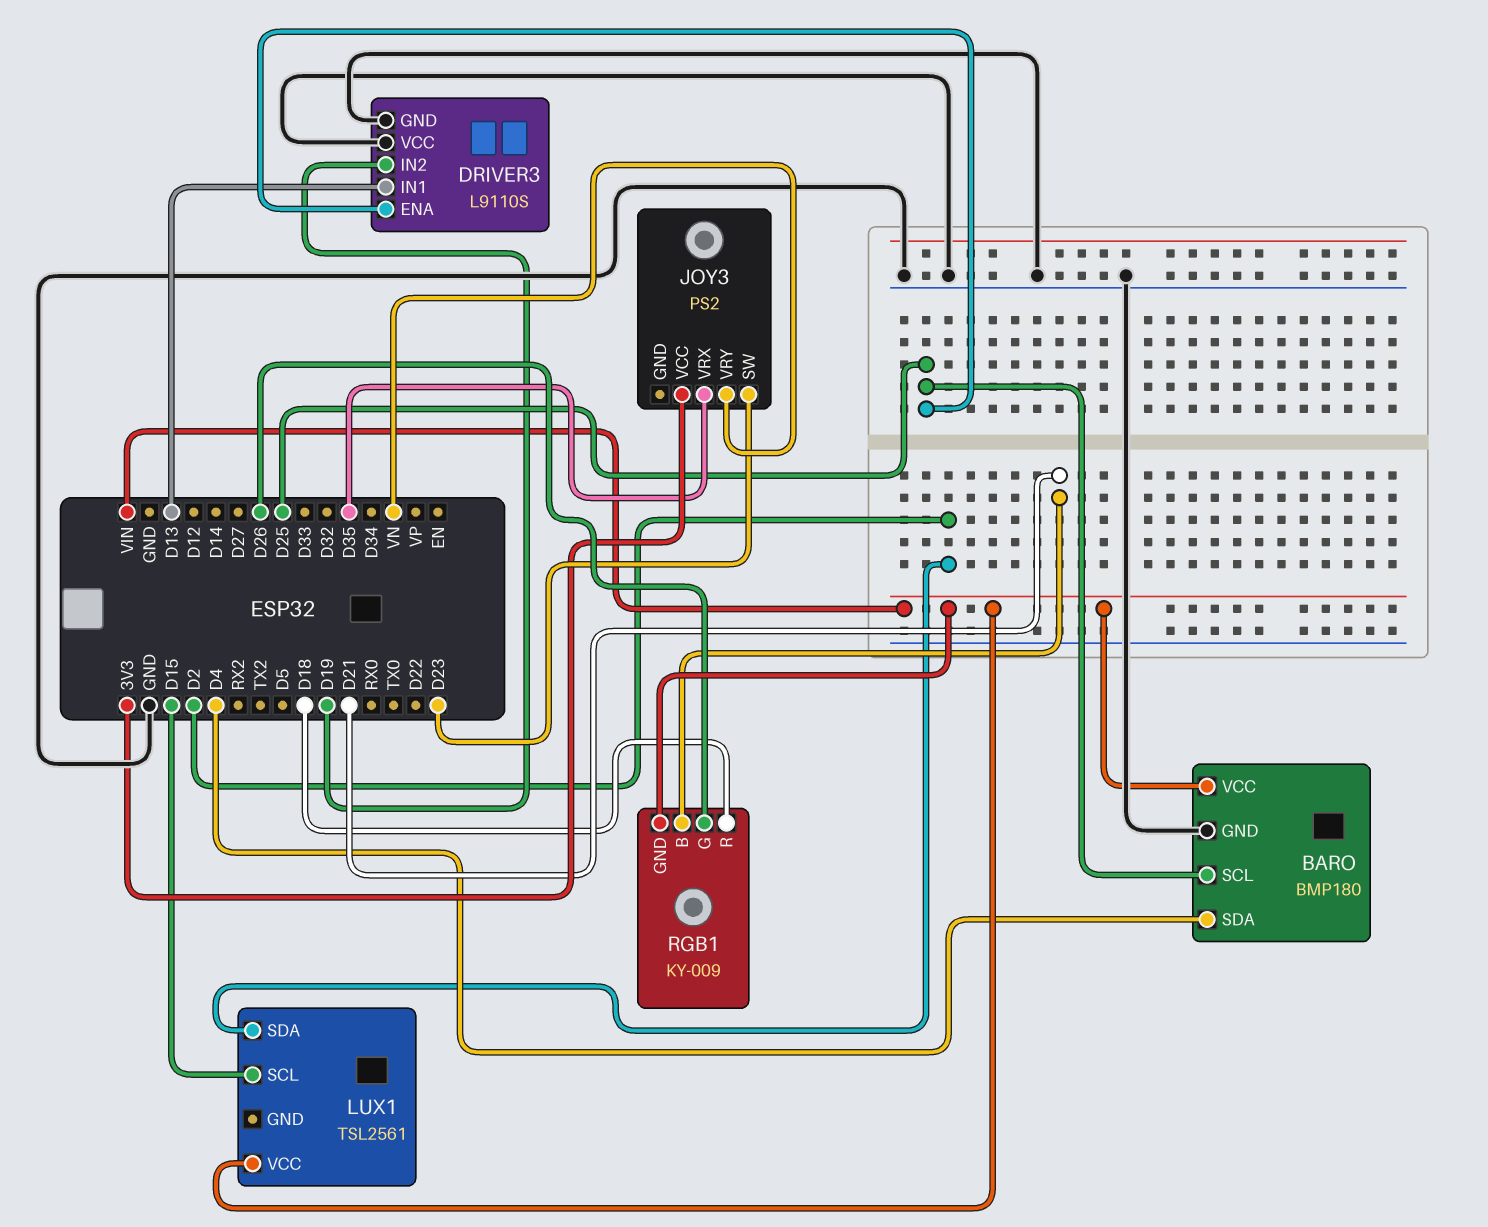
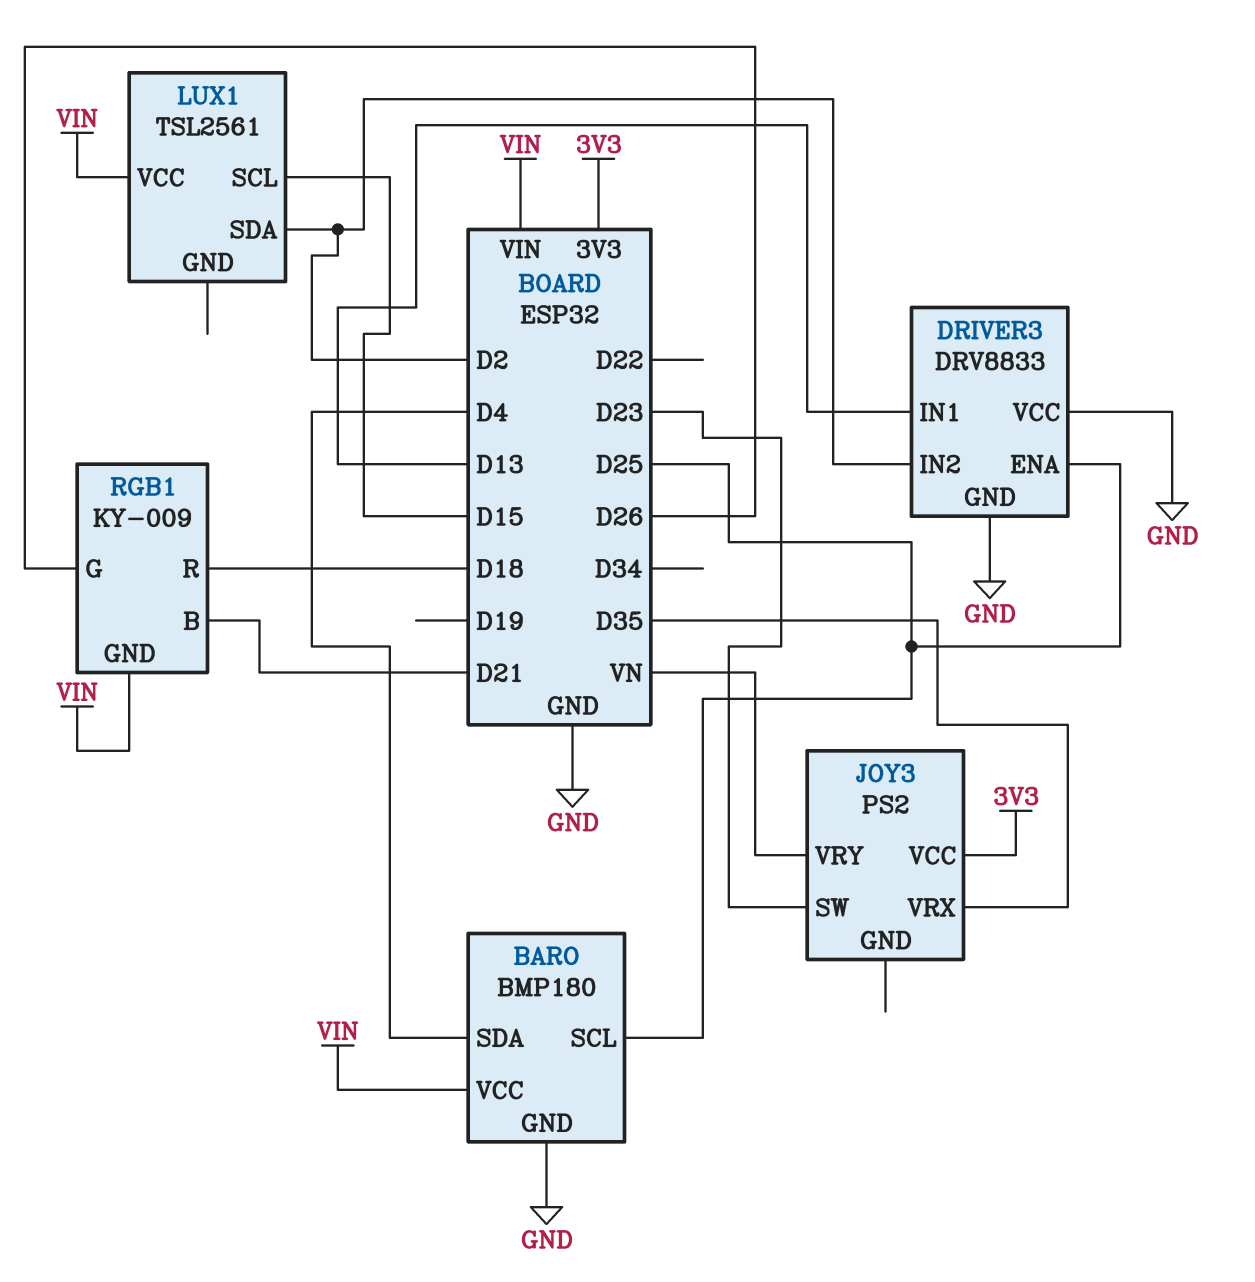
DRIVER3: L9110S -> DRV8833
DRIVER3 pin IN2: D19 -> D2

